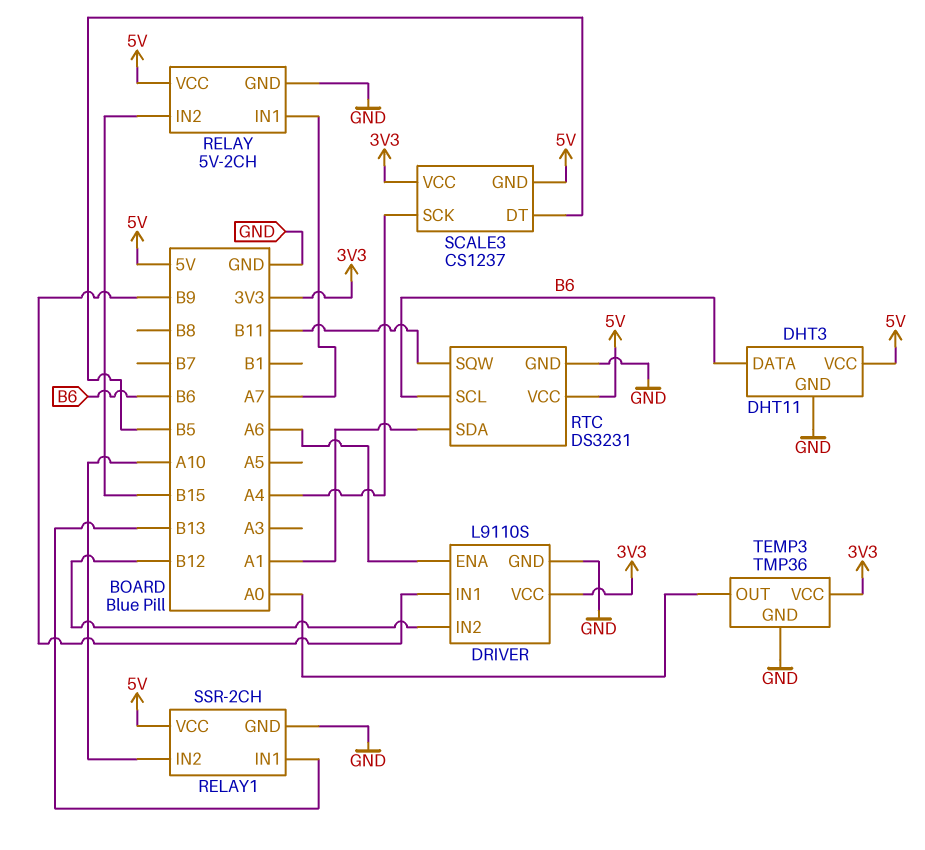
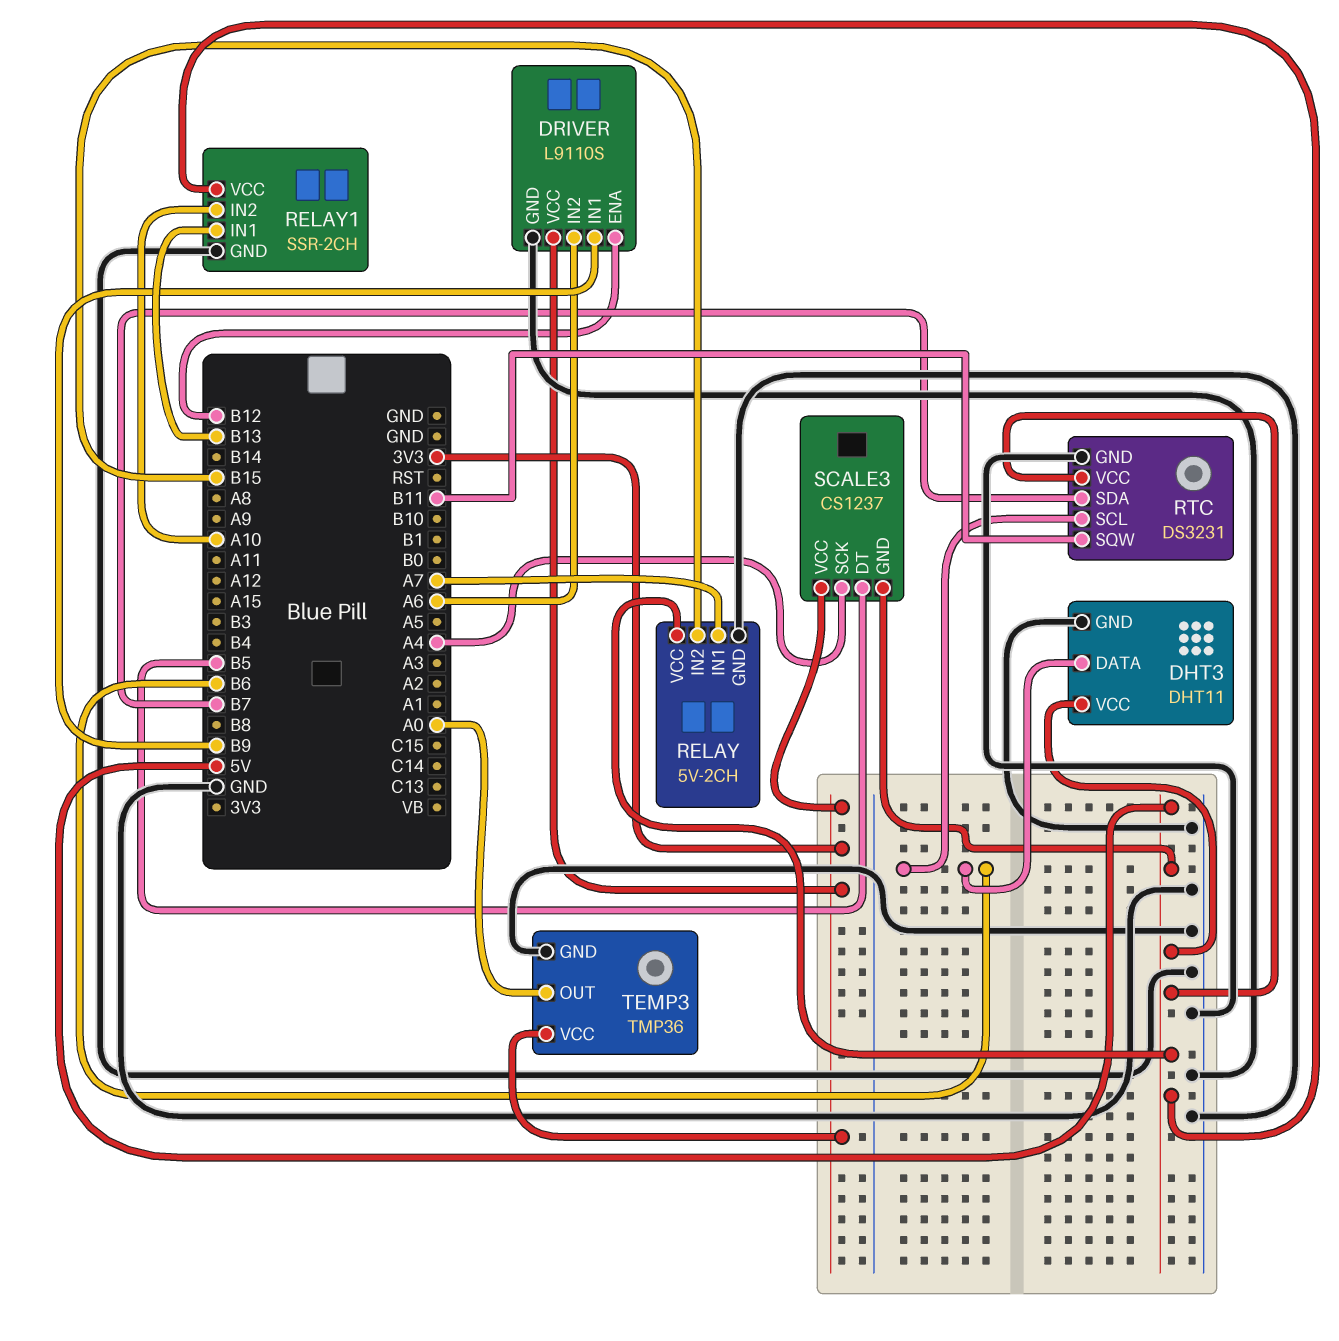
DRIVER pin ENA: A6 -> B12
DRIVER pin IN2: B12 -> A6
RTC pin SDA: A1 -> B7

